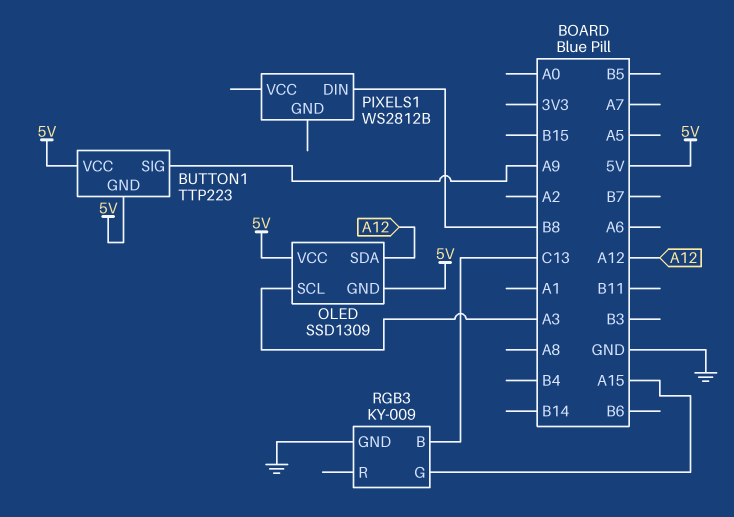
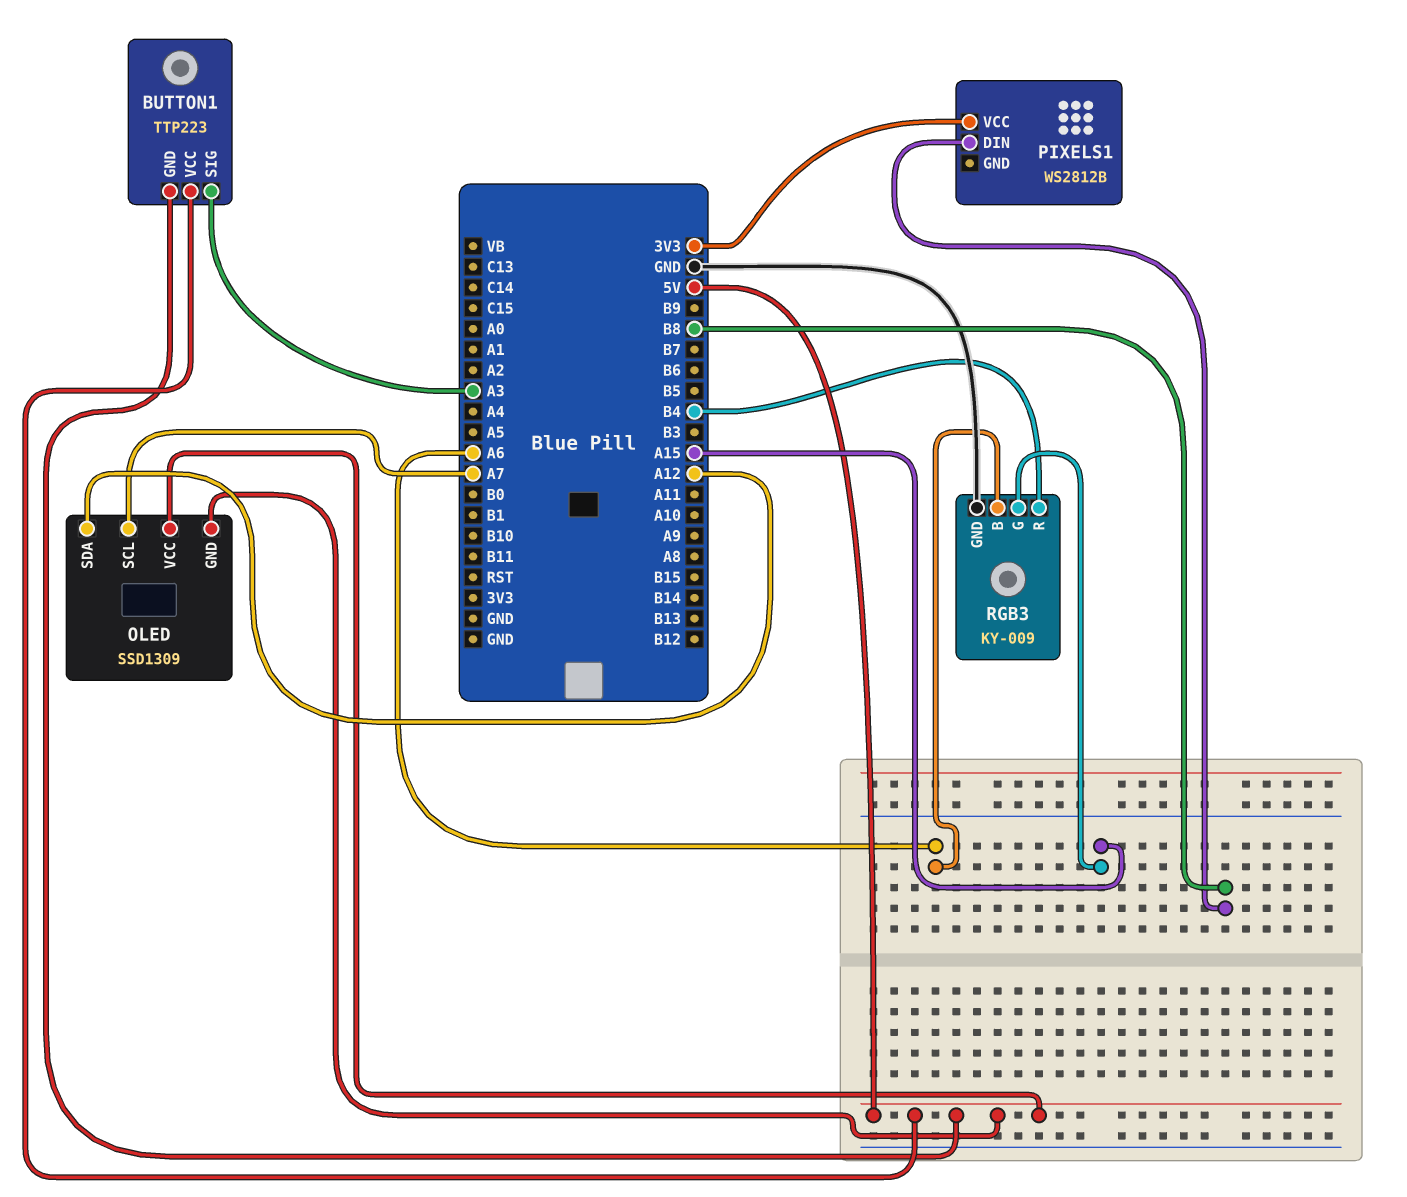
BUTTON1 pin SIG: A9 -> A3
OLED pin SCL: A3 -> A7
PIXELS1 pin VCC: none -> 3V3
RGB3 pin B: C13 -> A6
RGB3 pin R: none -> B4

